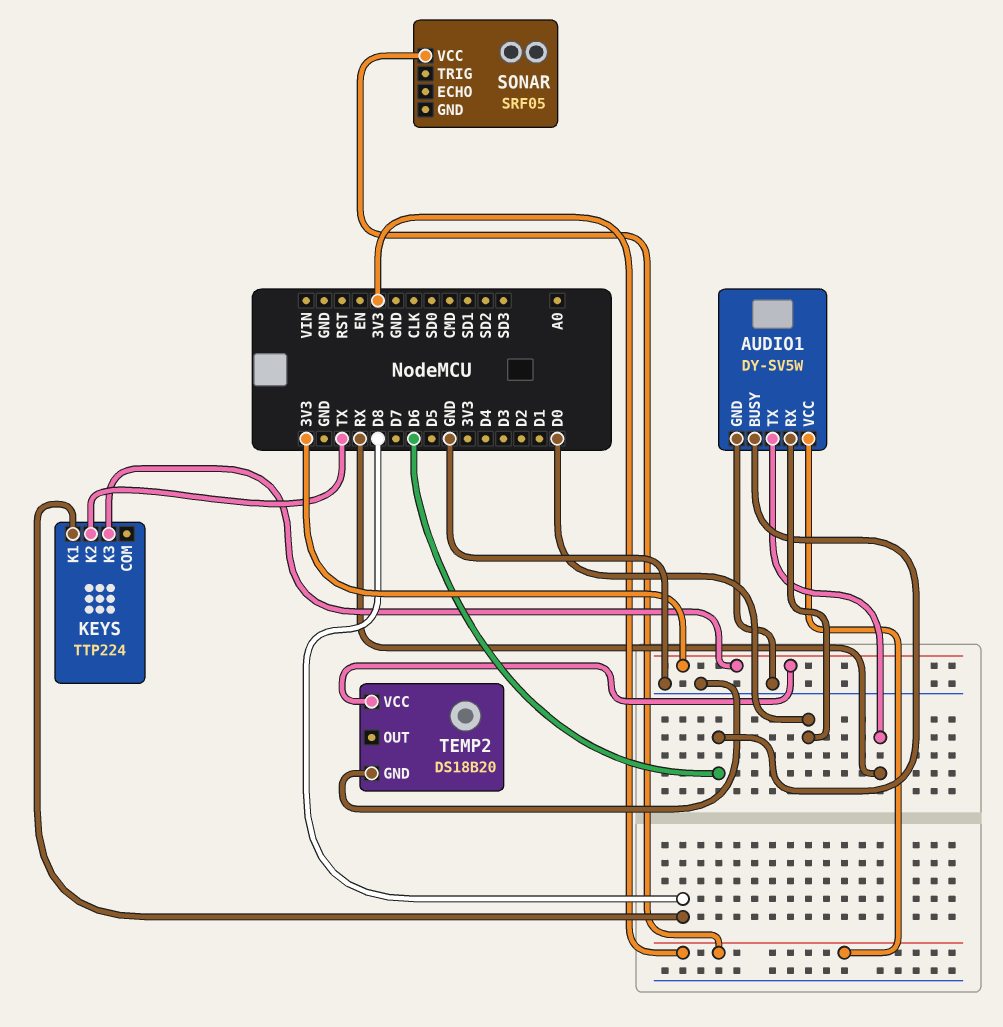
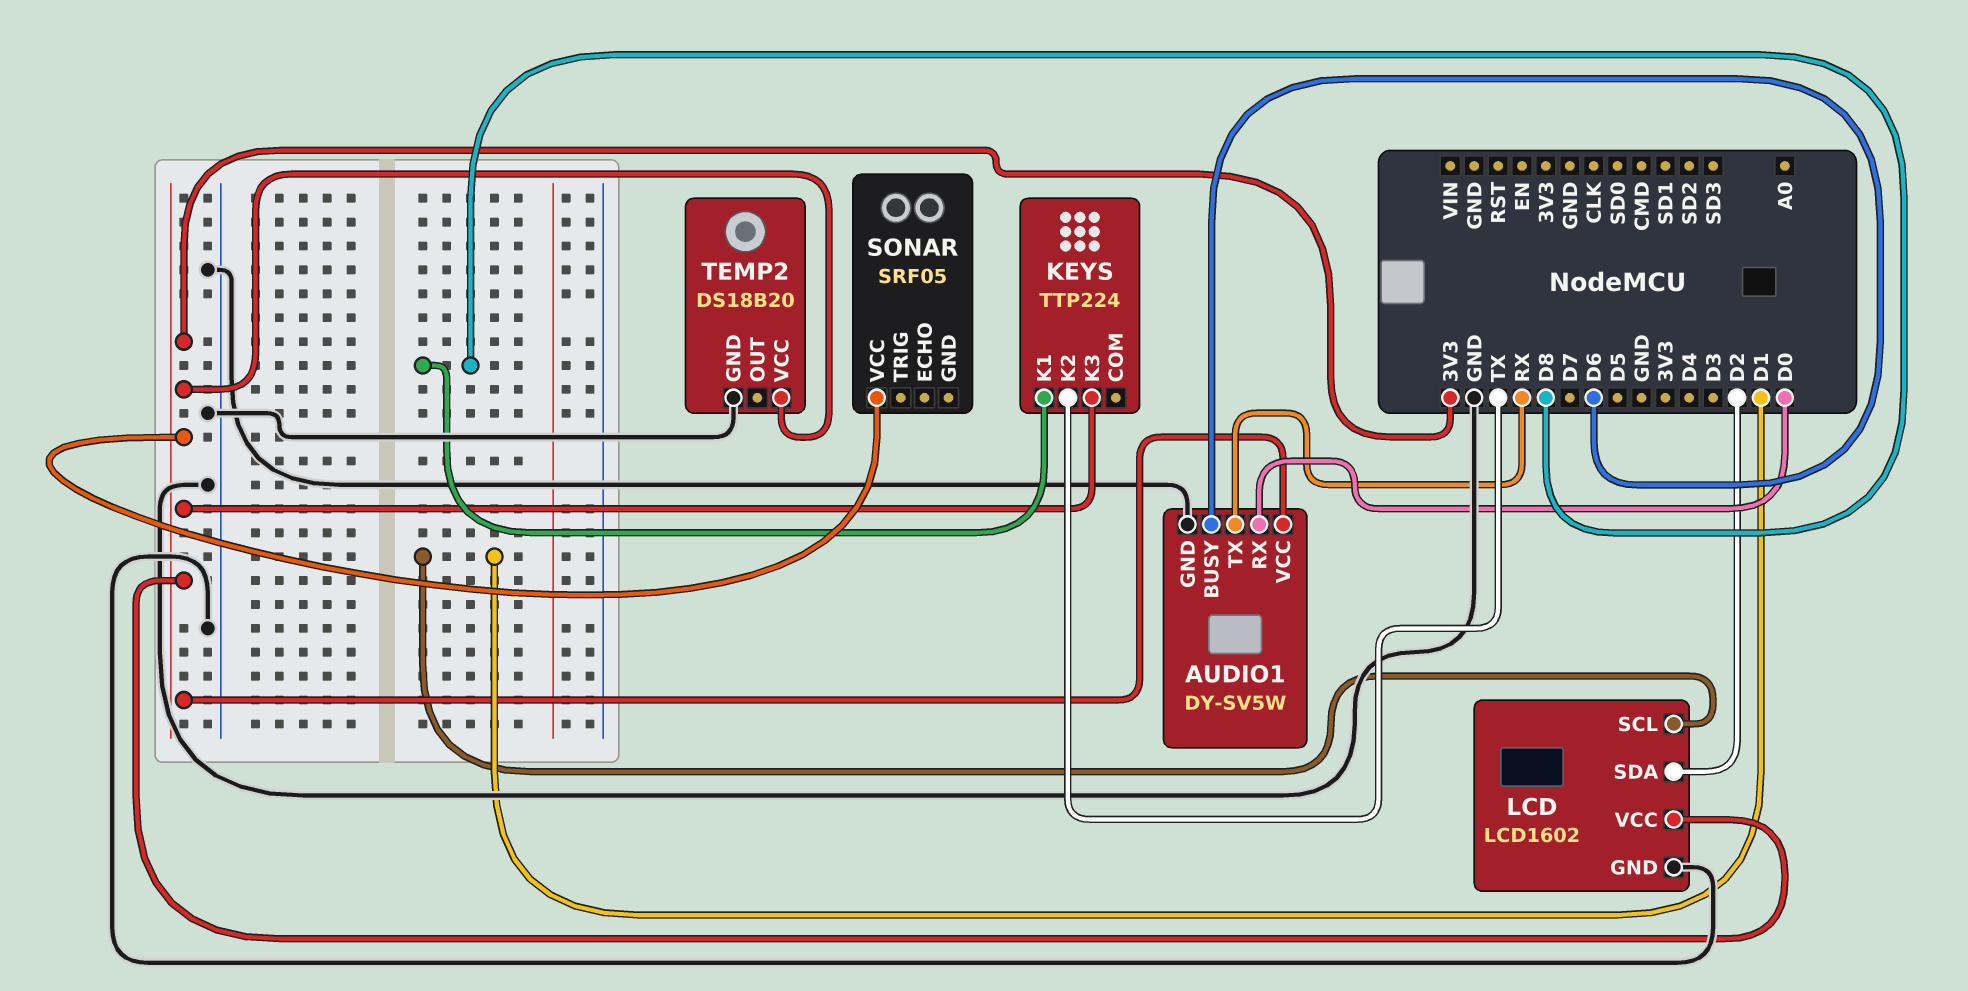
LCD: none -> LCD1602
LCD pin GND: none -> GND
LCD pin SCL: none -> D1
LCD pin SDA: none -> D2
LCD pin VCC: none -> 3V3

